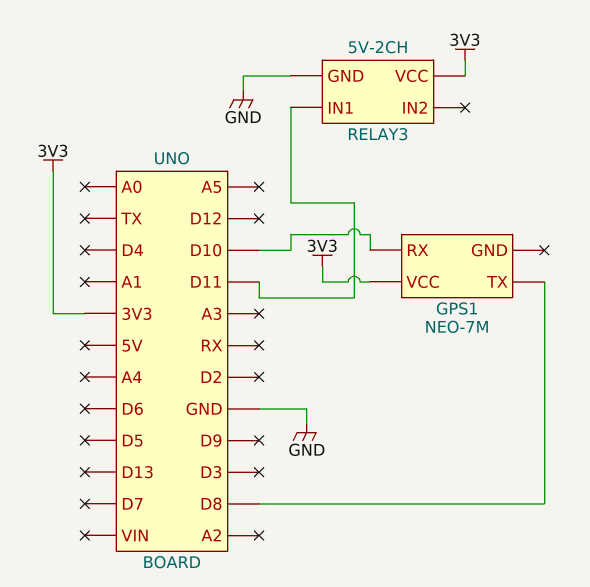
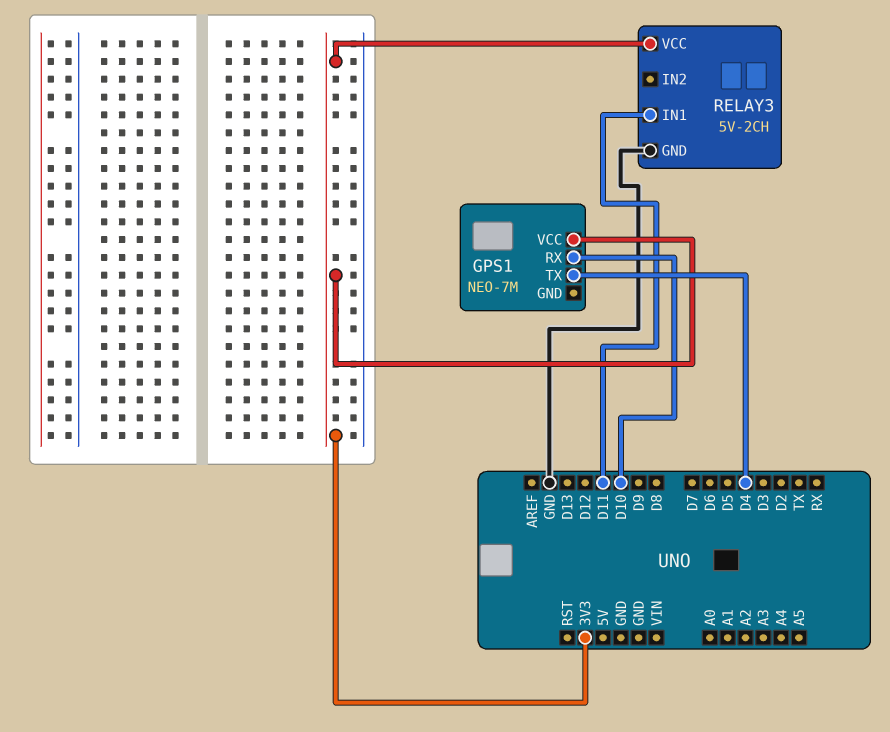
GPS1 pin TX: D8 -> D4

